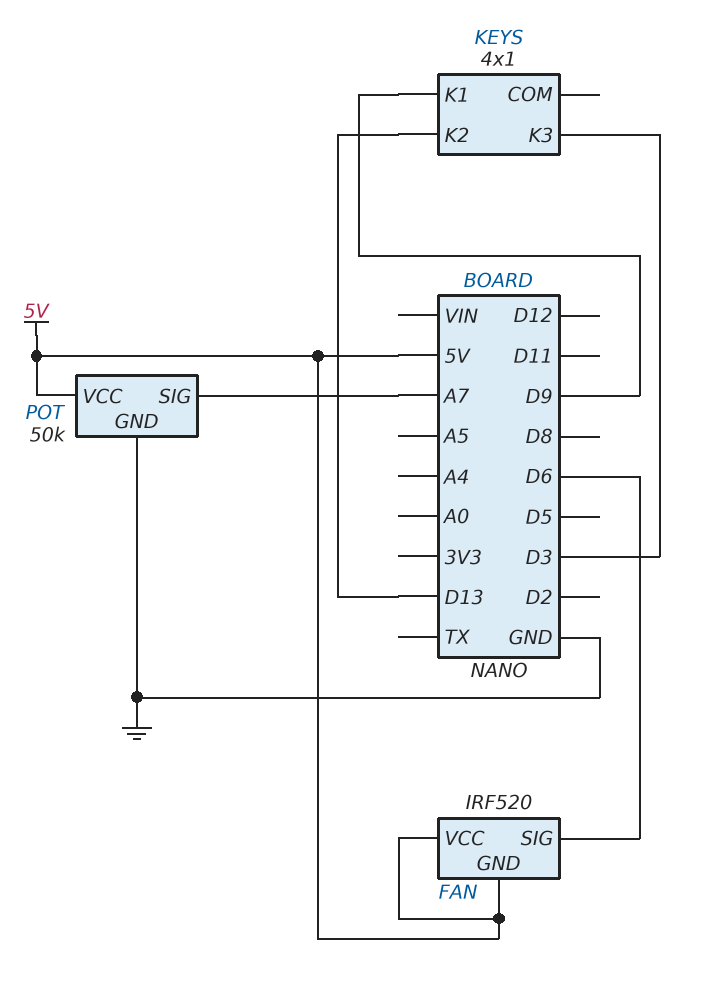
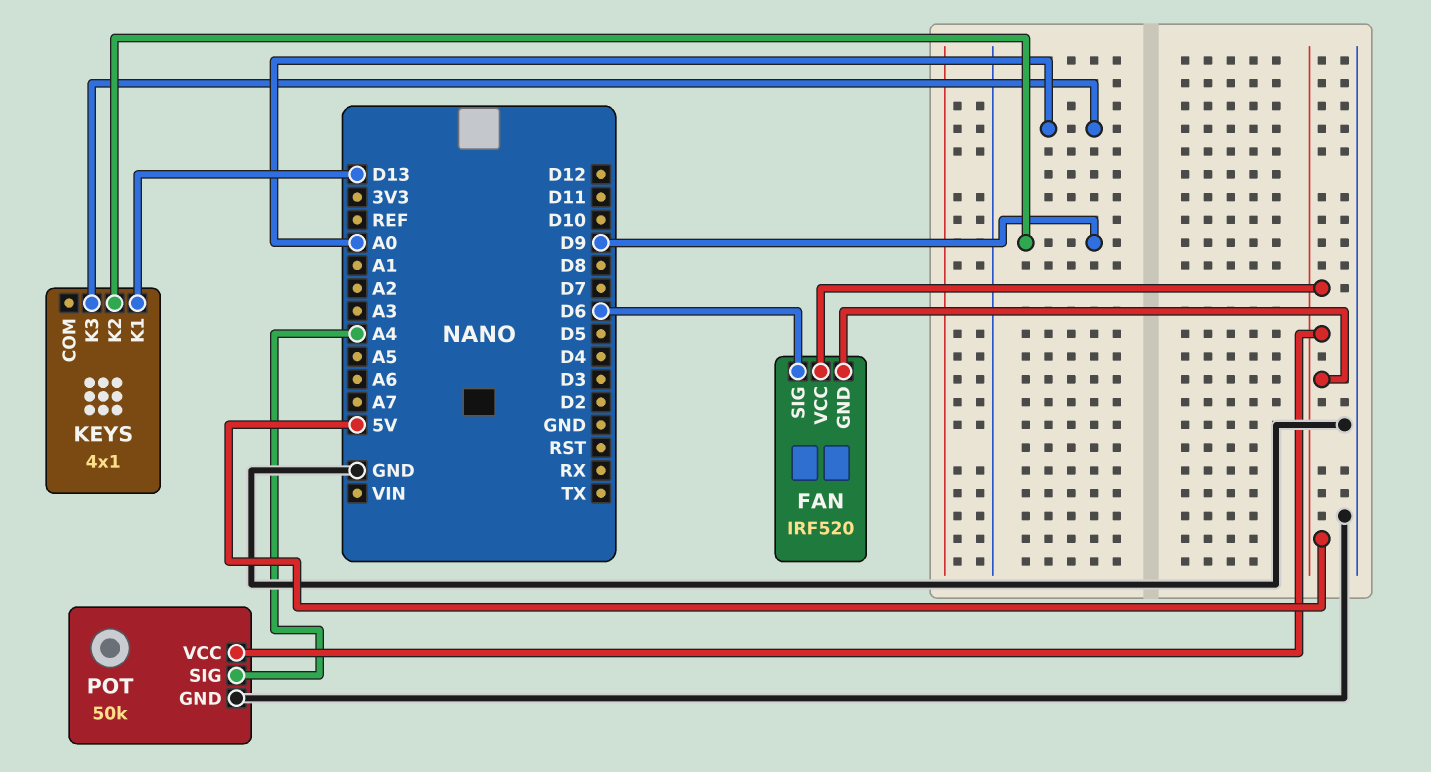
KEYS pin K1: D9 -> D13
KEYS pin K2: D13 -> D9
KEYS pin K3: D3 -> A0
POT pin SIG: A7 -> A4

